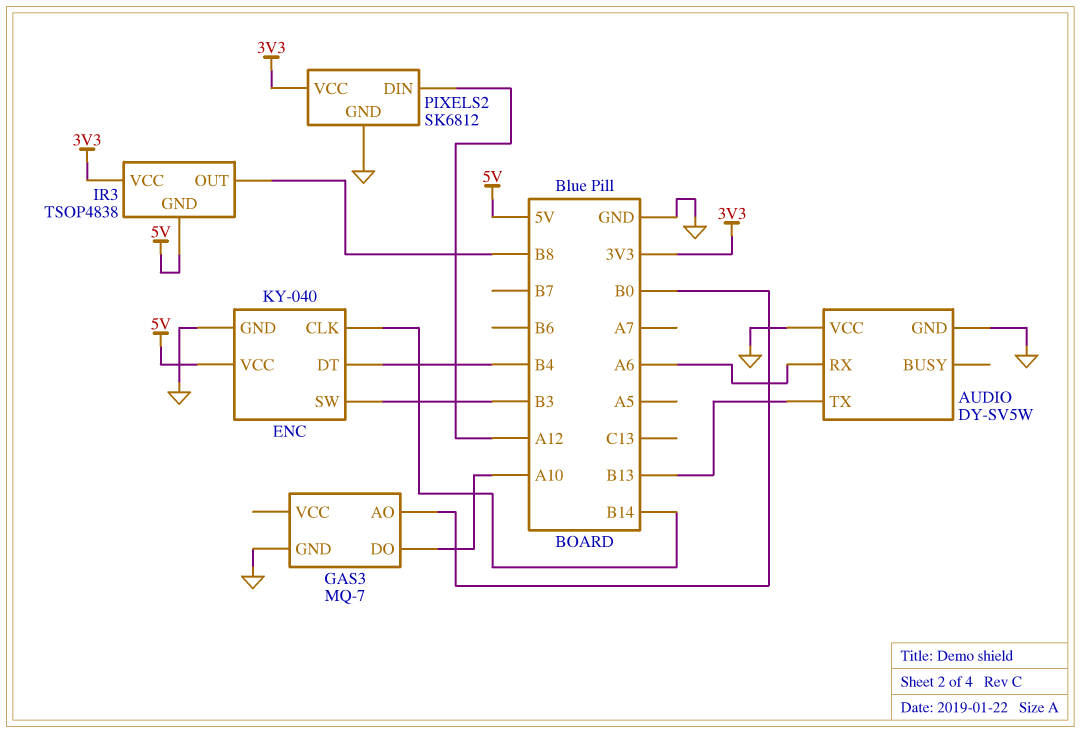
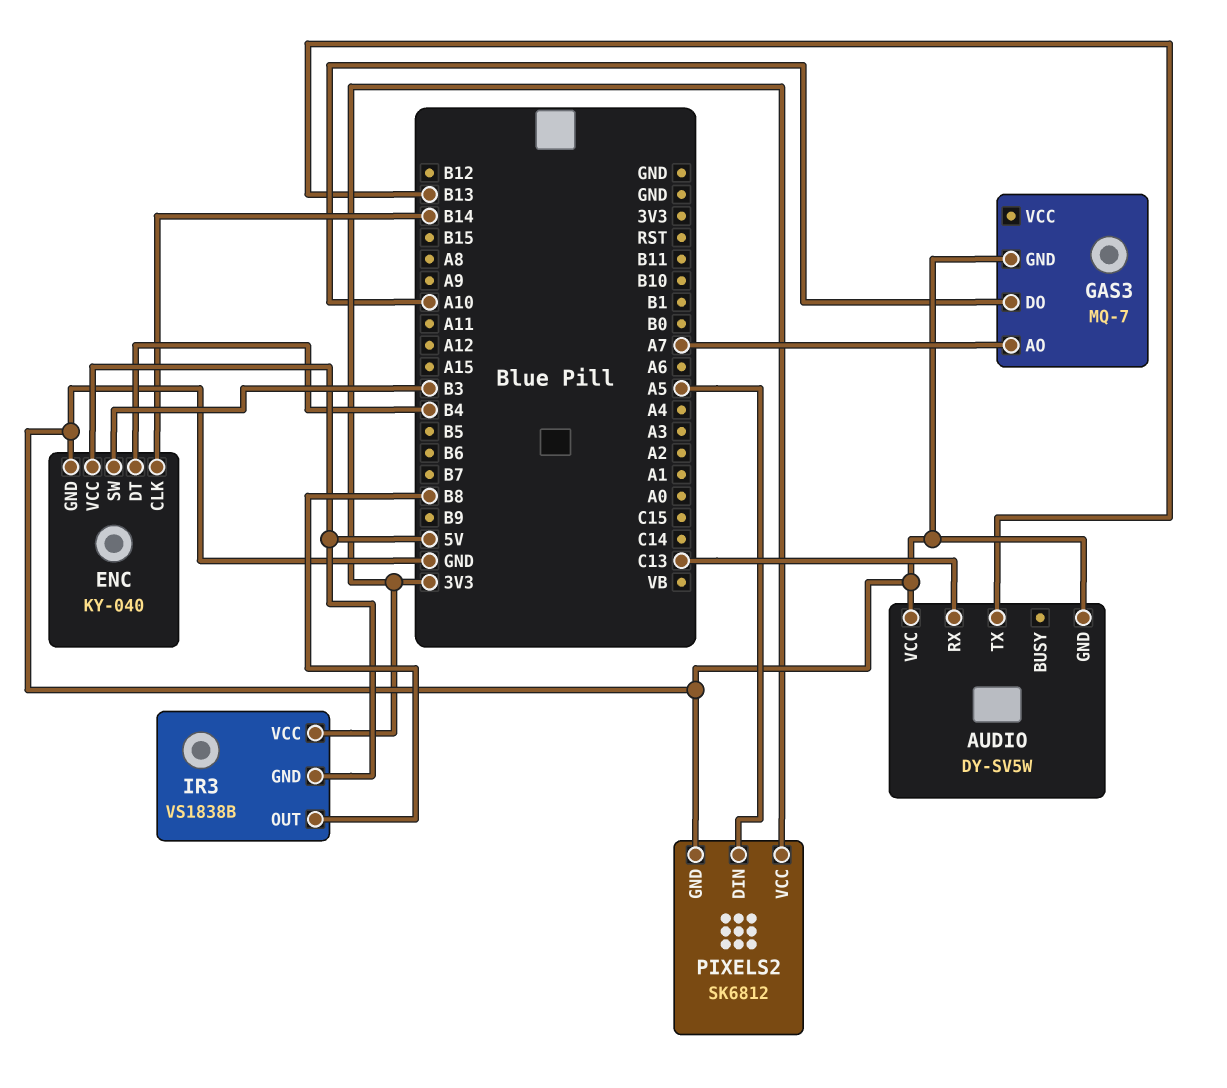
AUDIO pin RX: A6 -> C13
GAS3 pin AO: B0 -> A7
IR3: TSOP4838 -> VS1838B
PIXELS2 pin DIN: A12 -> A5

